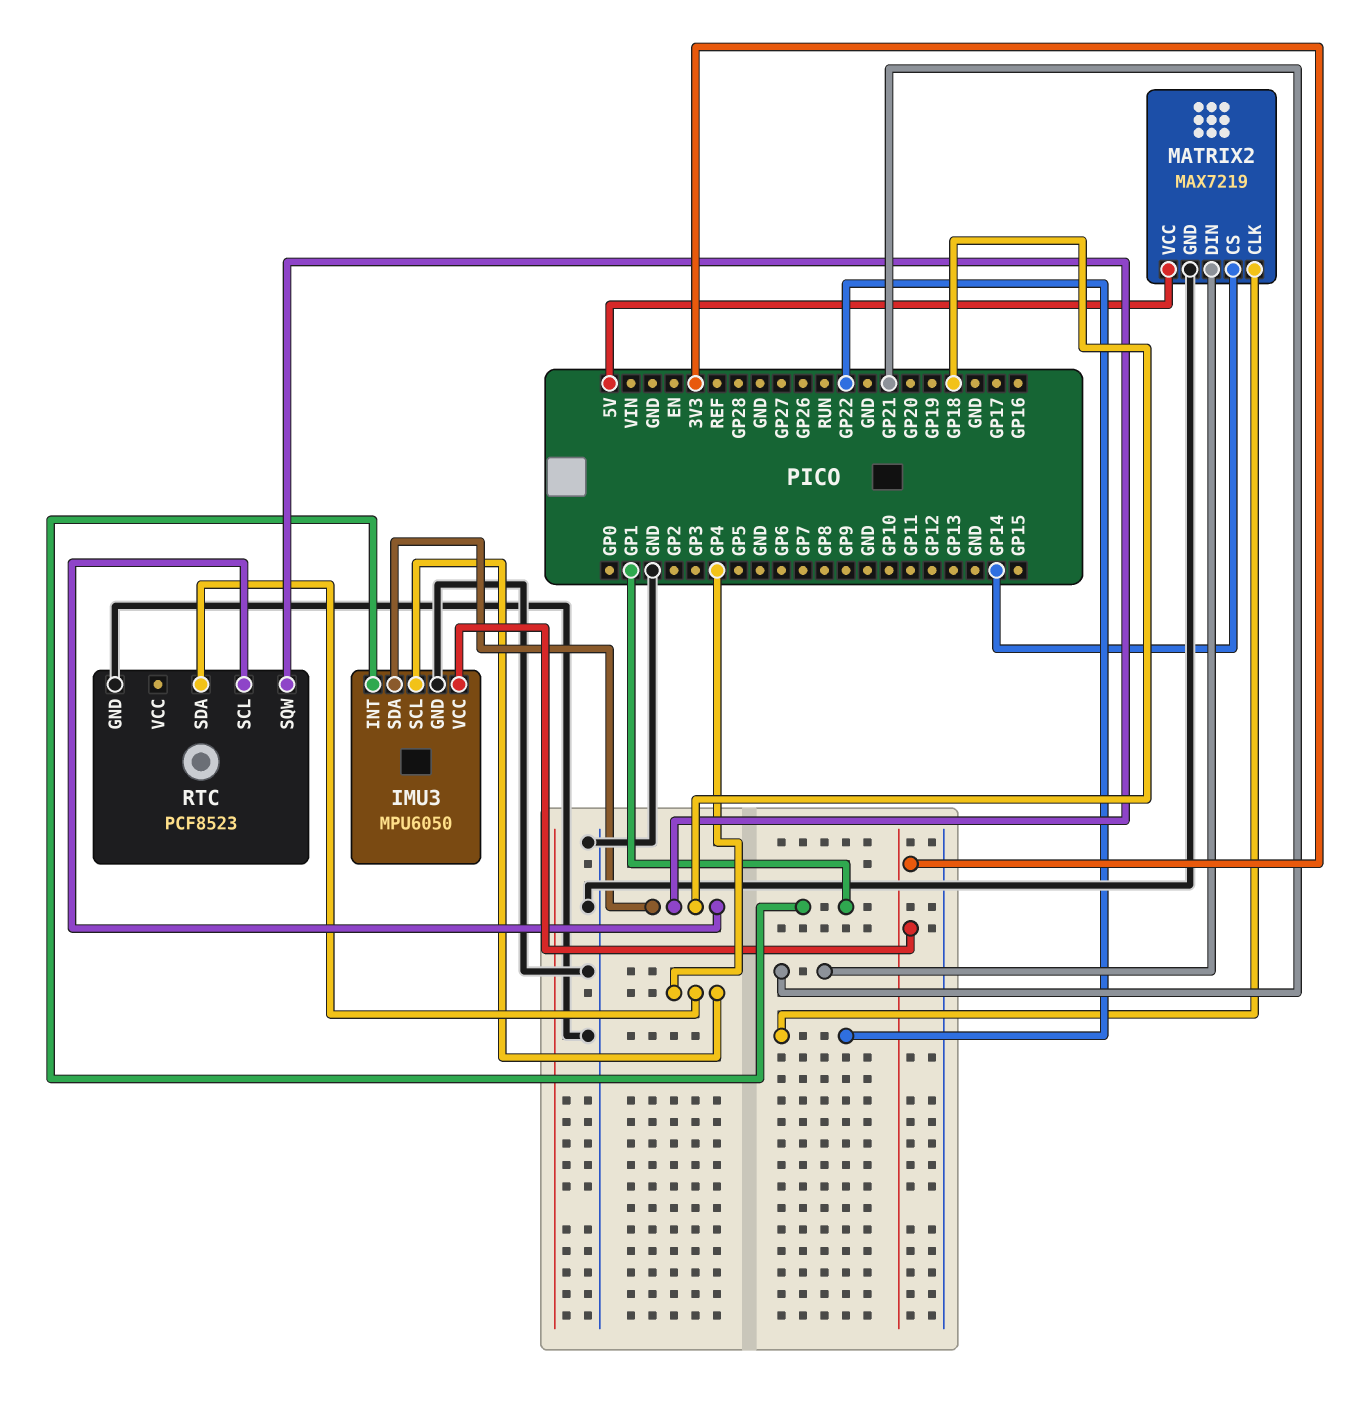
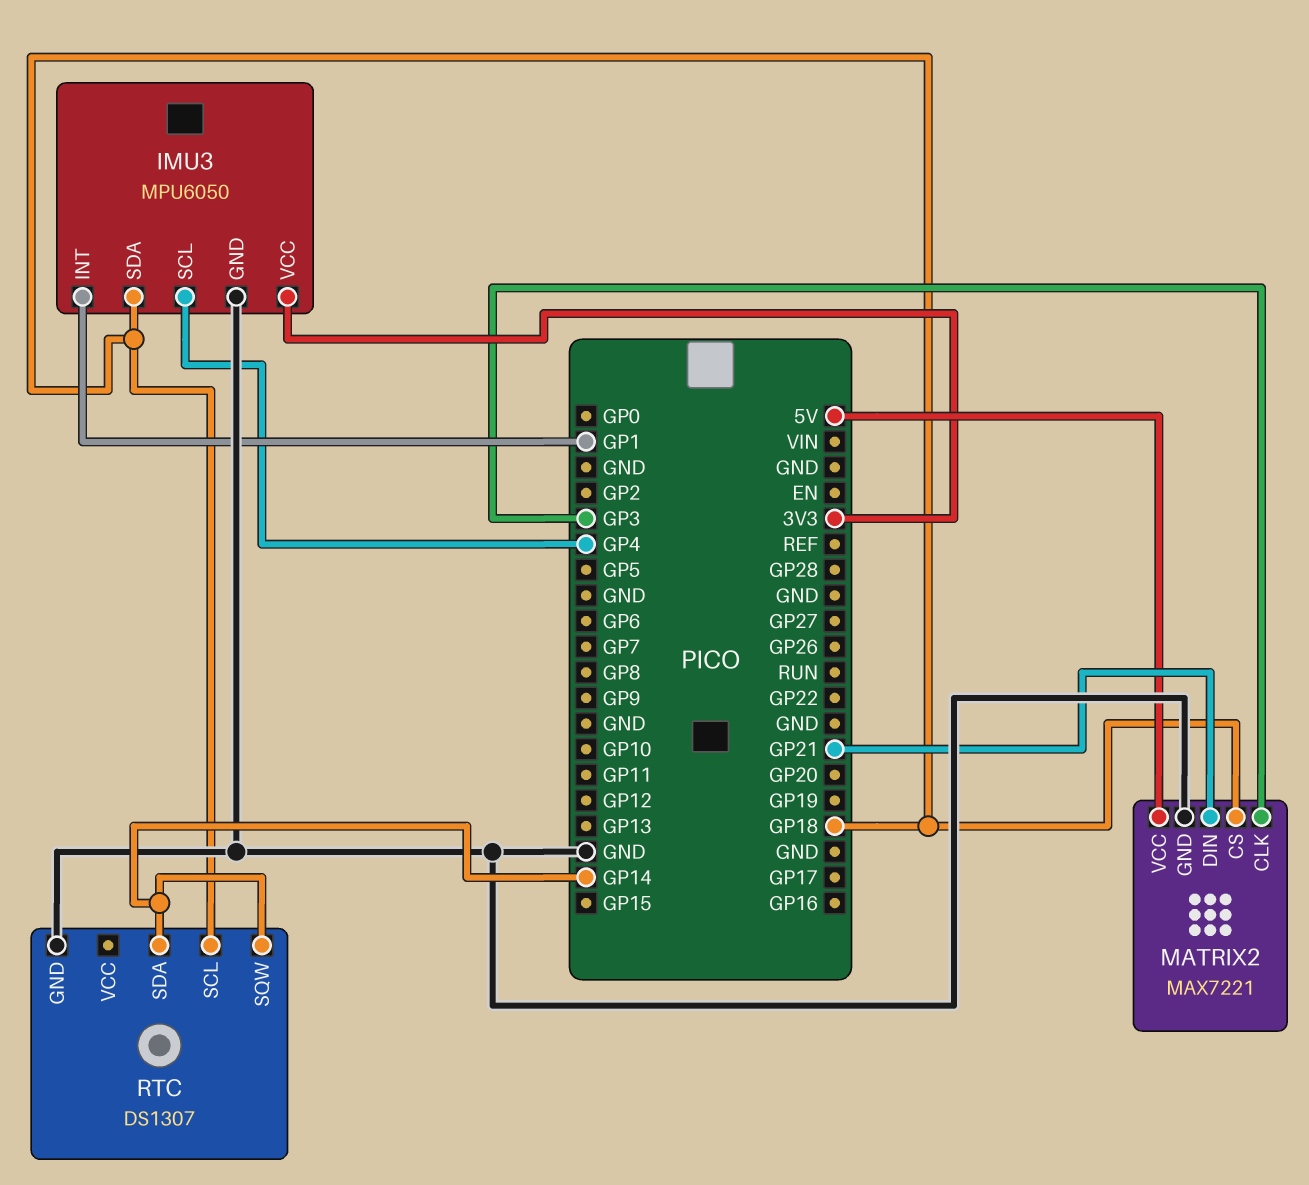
MATRIX2: MAX7219 -> MAX7221
MATRIX2 pin CLK: GP22 -> GP3
MATRIX2 pin CS: GP14 -> GP18
RTC: PCF8523 -> DS1307
RTC pin SDA: GP4 -> GP14
RTC pin SQW: GP18 -> GP14

